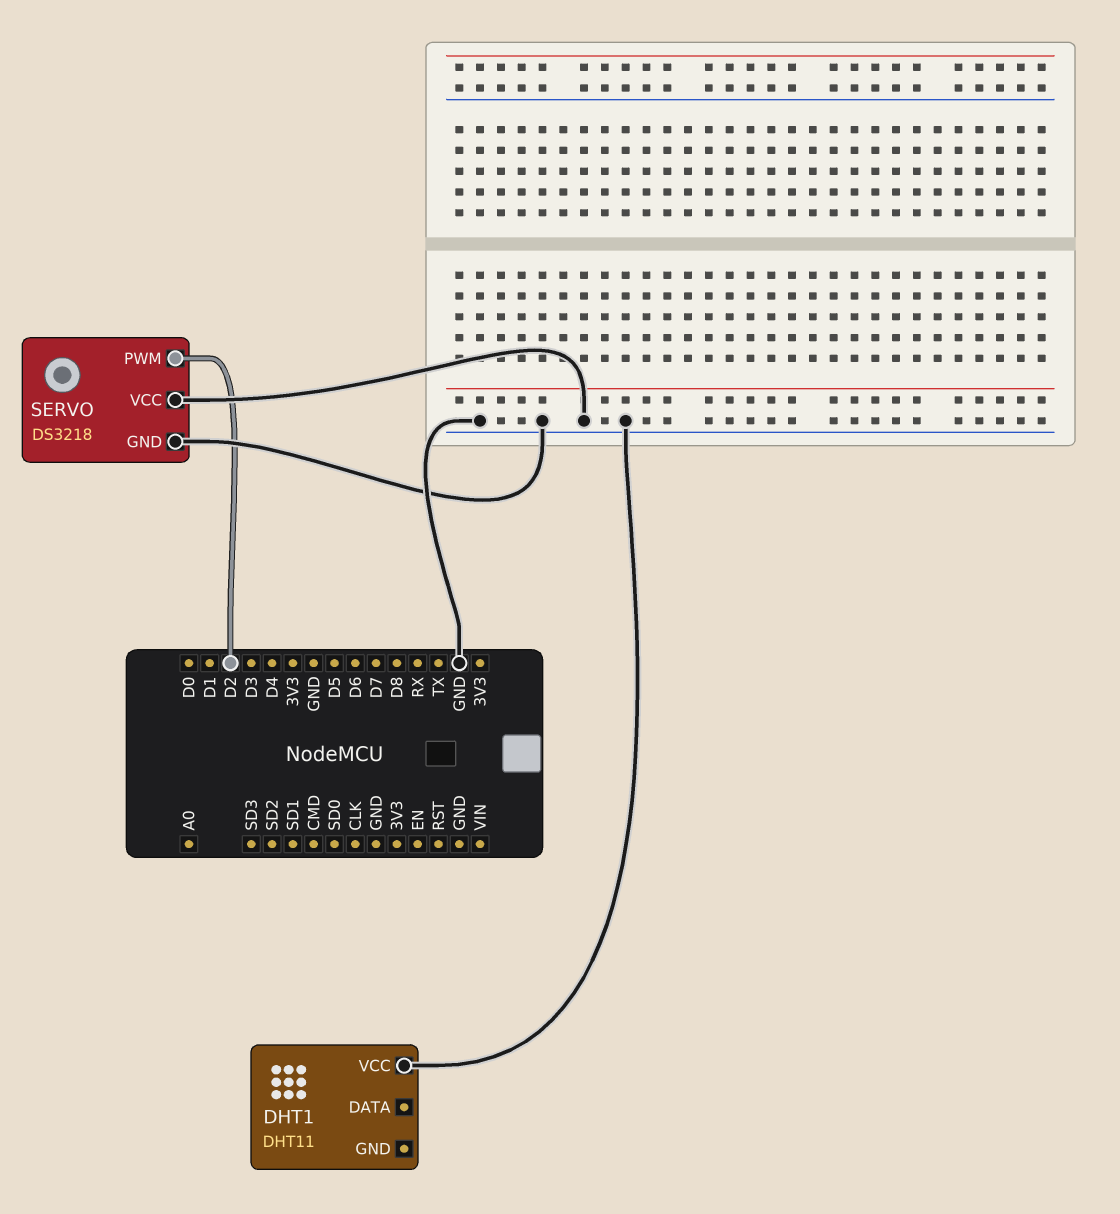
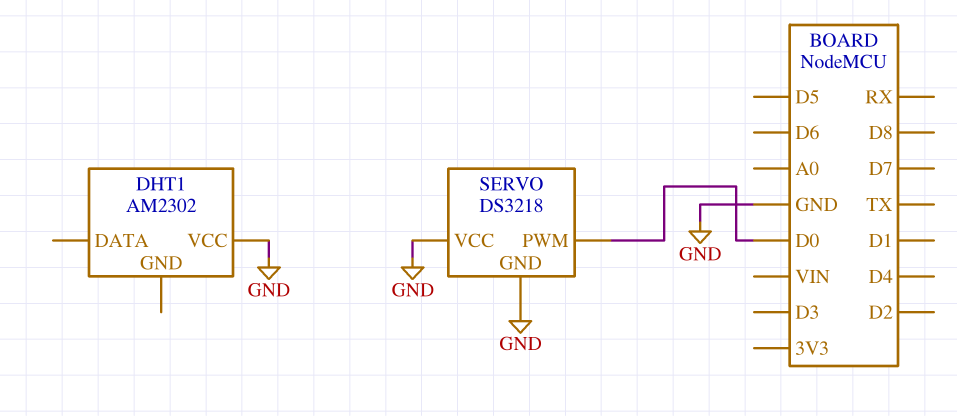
DHT1: DHT11 -> AM2302
SERVO pin PWM: D2 -> D0

